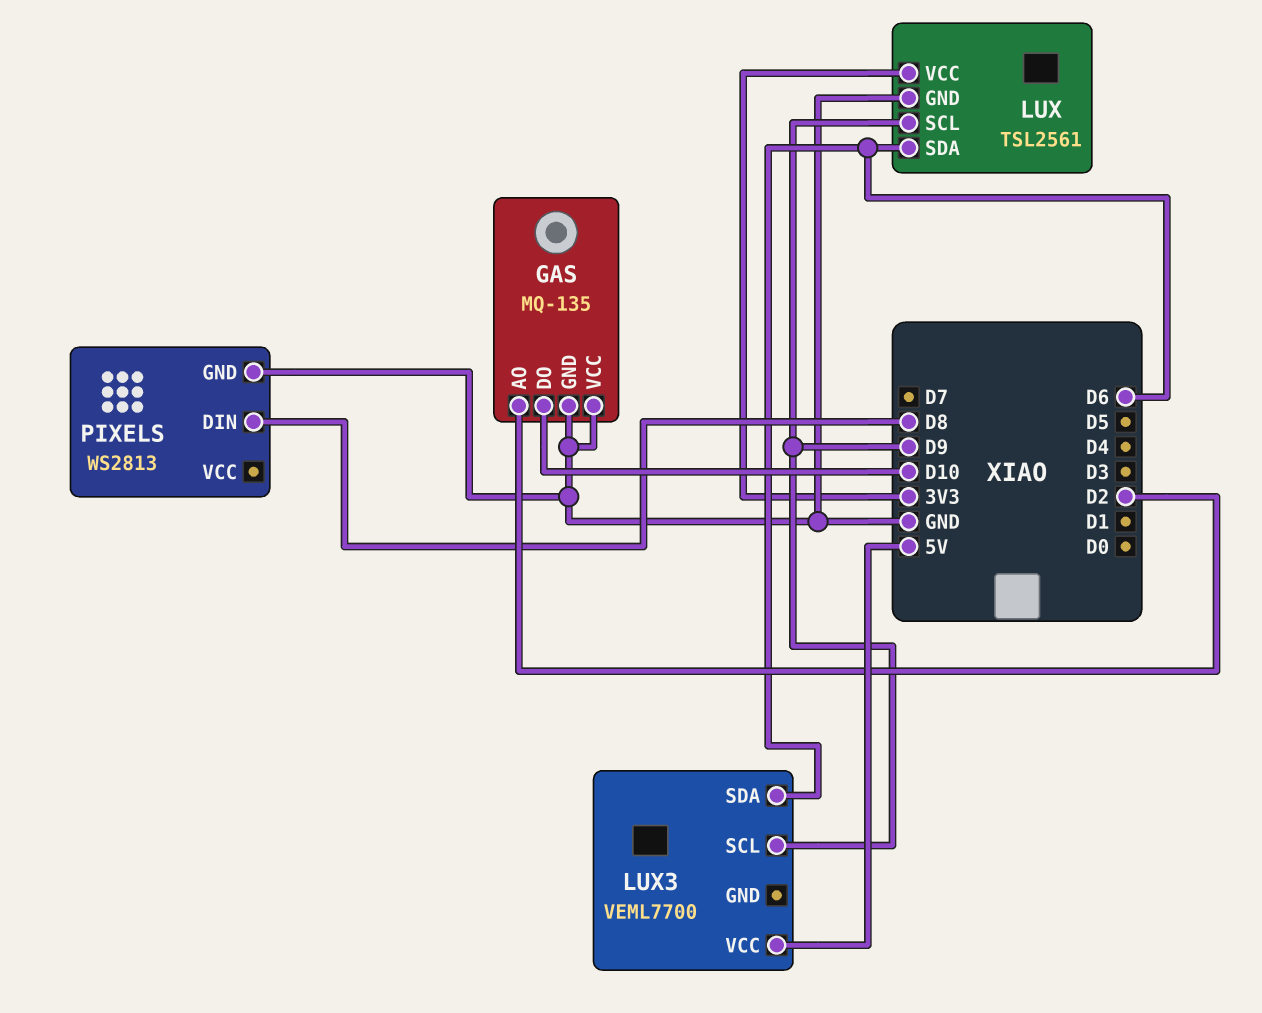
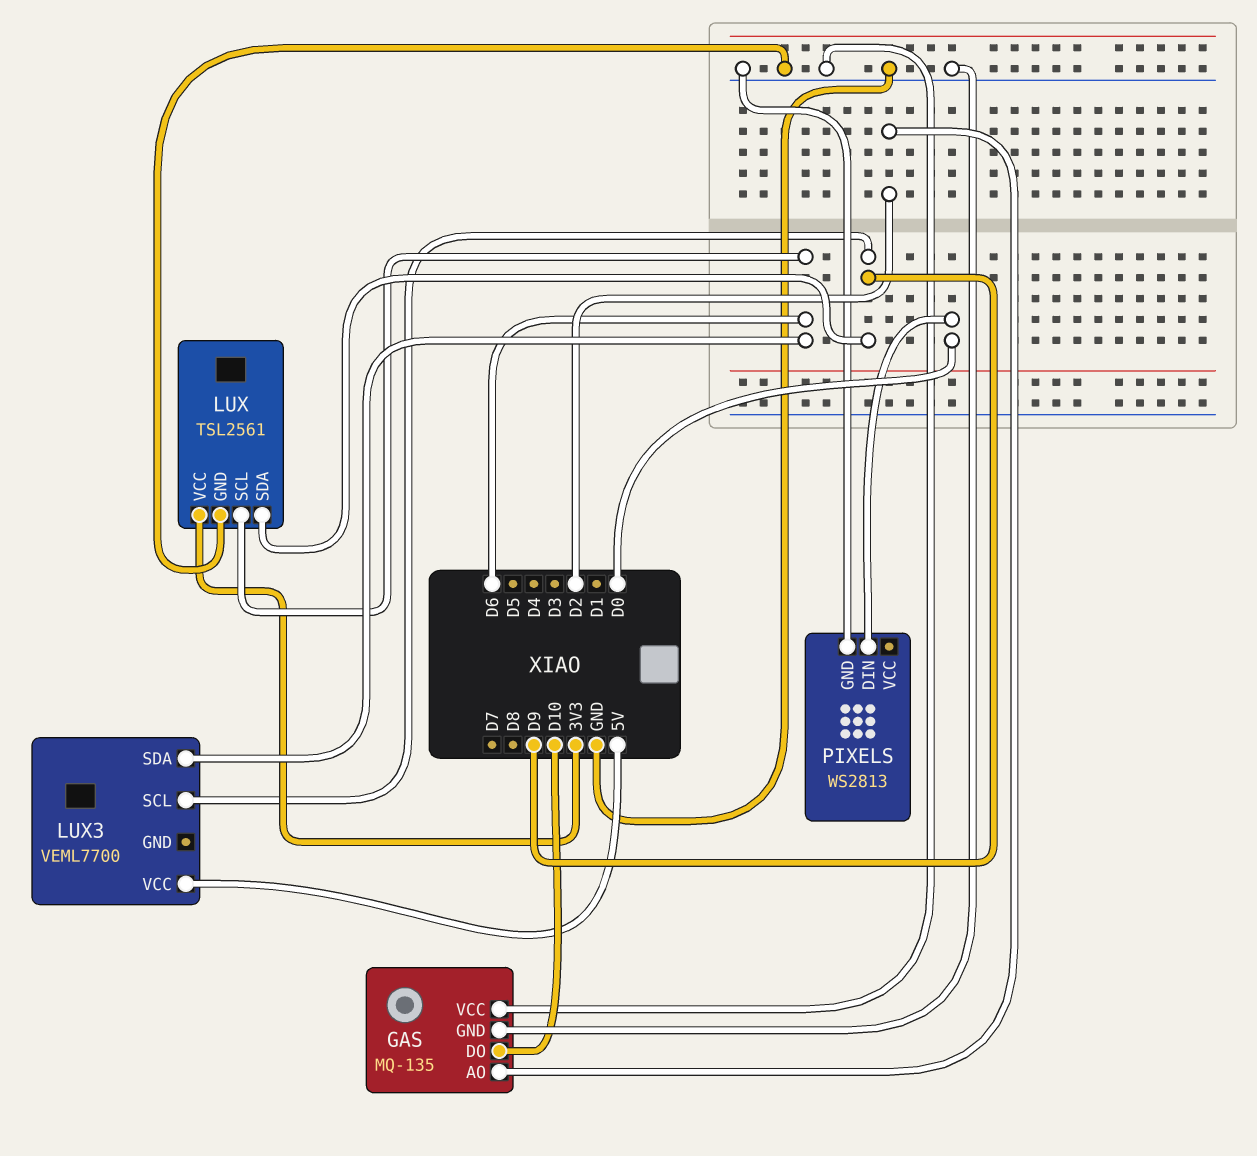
LUX pin SCL: D9 -> D6
LUX pin SDA: D6 -> D9
PIXELS pin DIN: D8 -> D0

